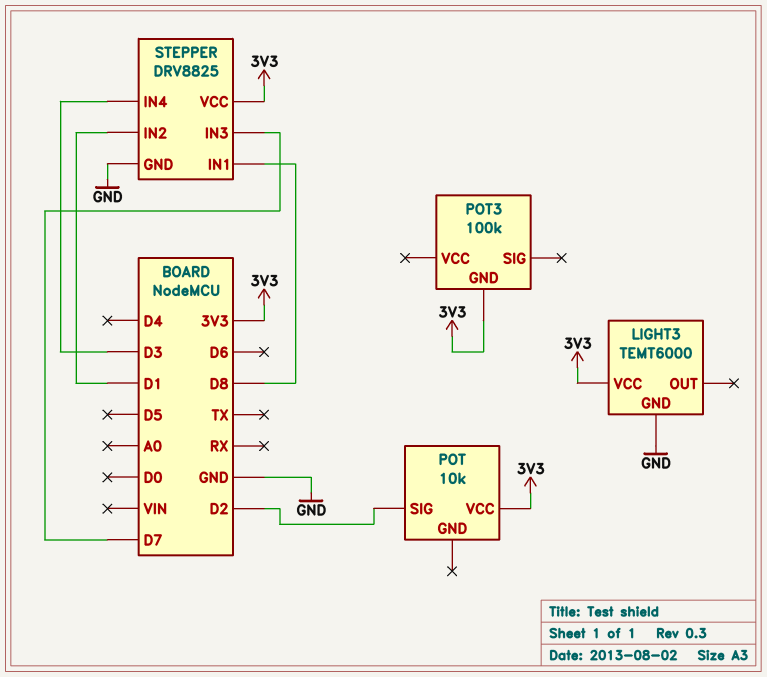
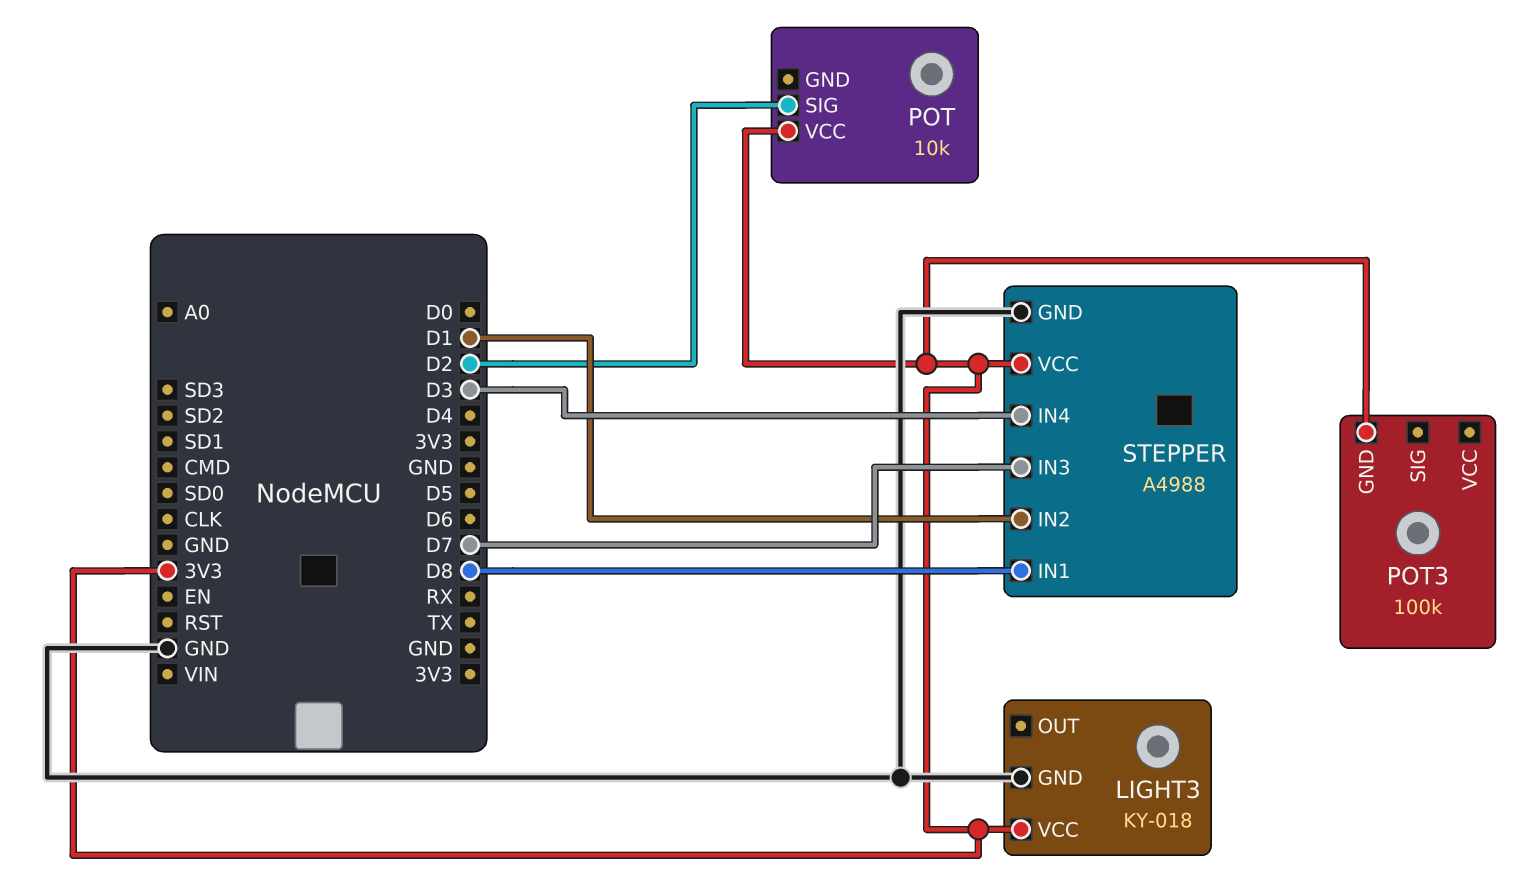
LIGHT3: TEMT6000 -> KY-018
STEPPER: DRV8825 -> A4988

